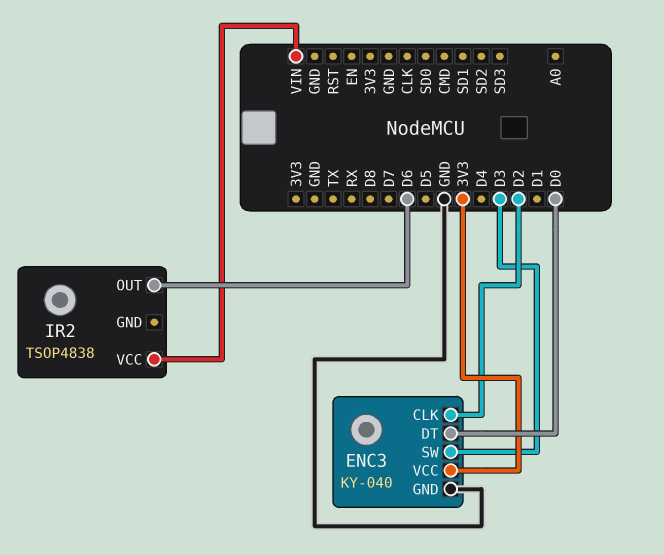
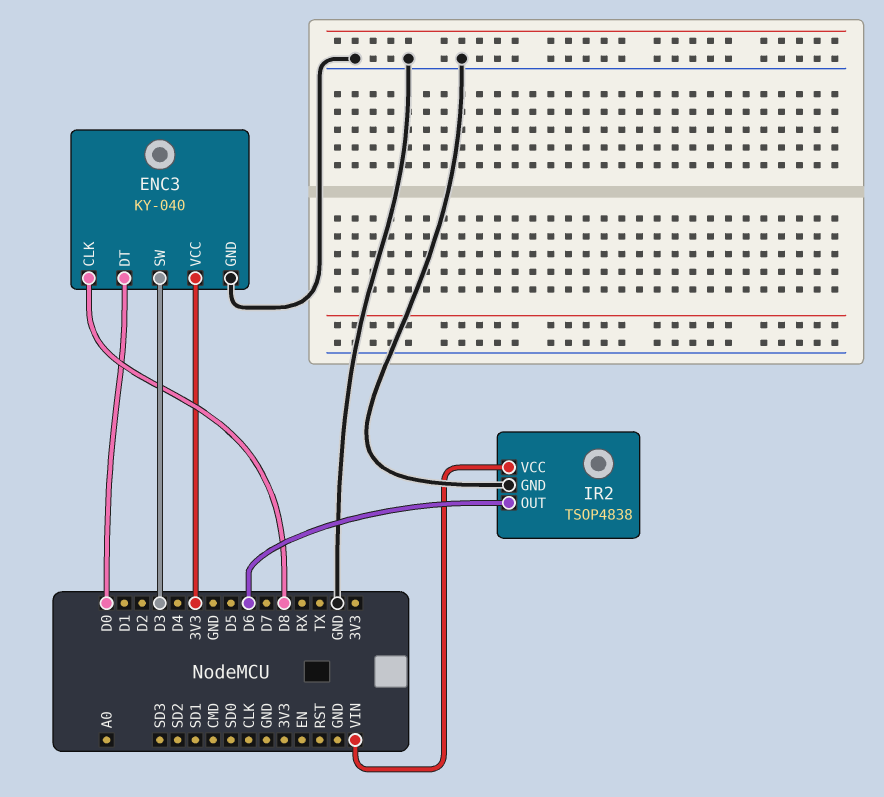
ENC3 pin CLK: D2 -> D8
IR2 pin GND: none -> GND

